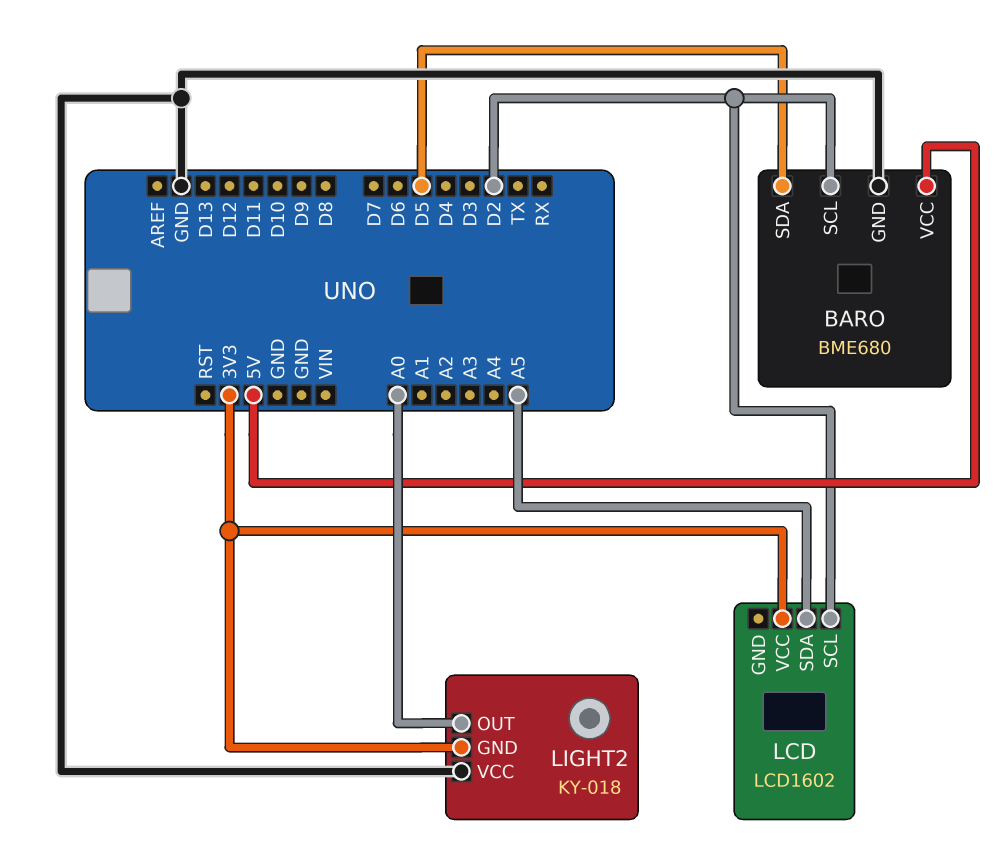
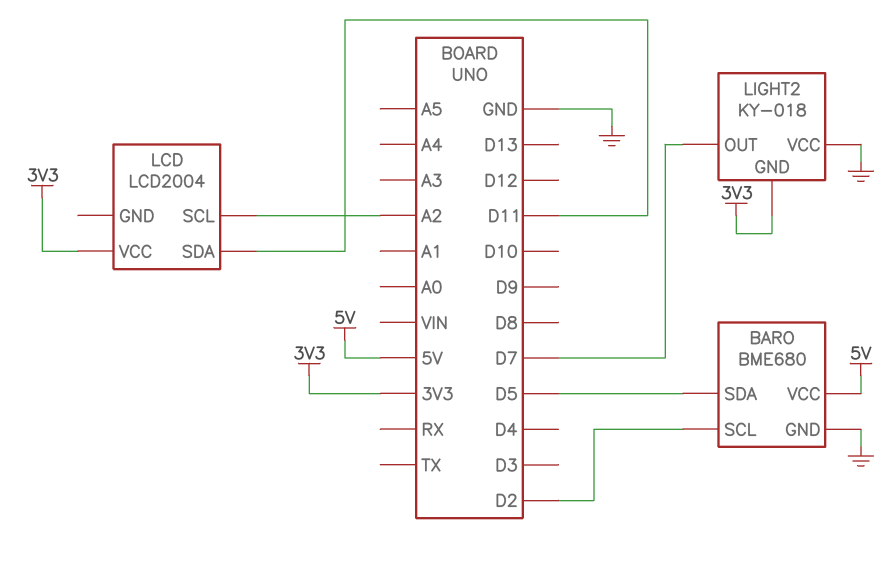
LCD: LCD1602 -> LCD2004
LCD pin SCL: D2 -> A2
LCD pin SDA: A5 -> D11
LIGHT2 pin OUT: A0 -> D7

